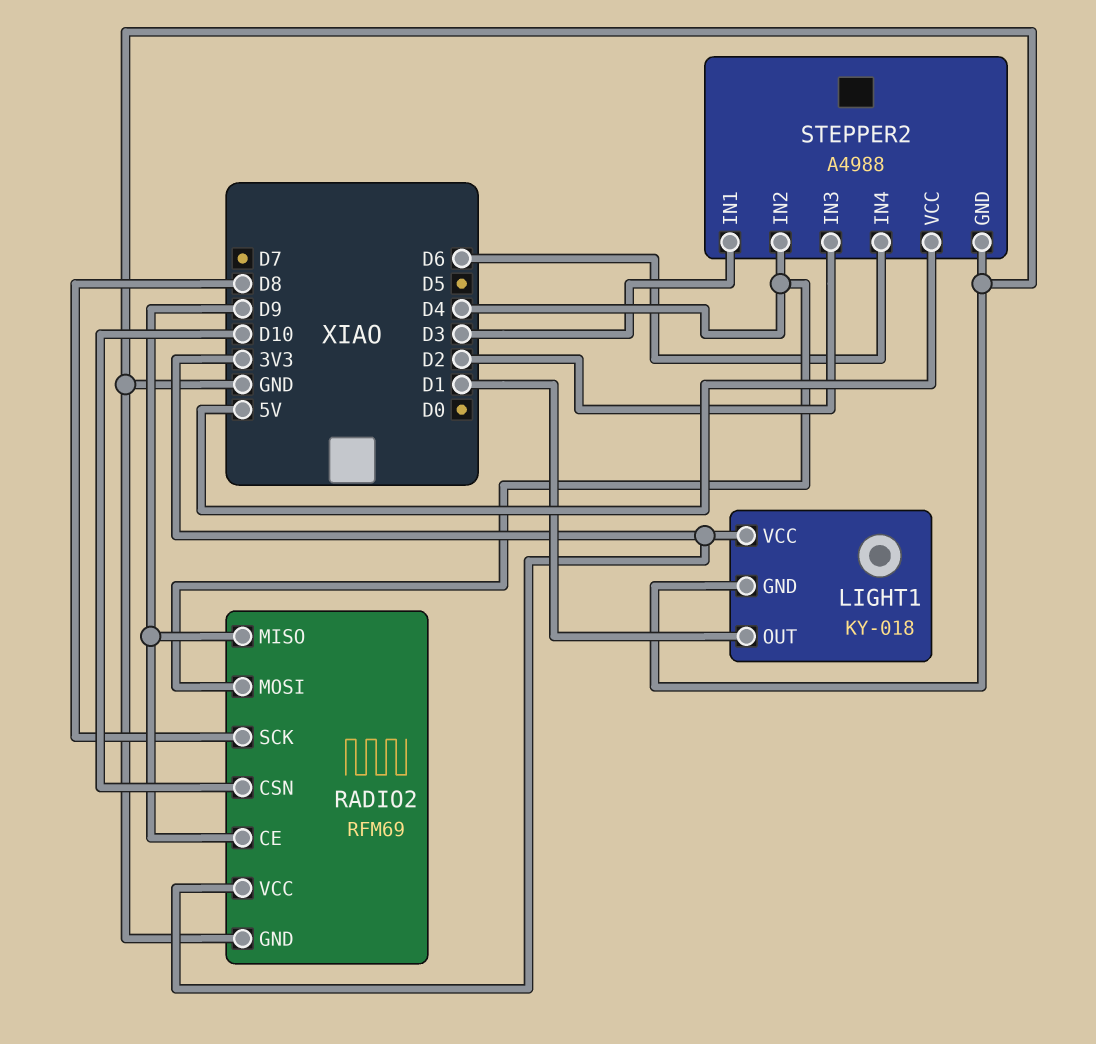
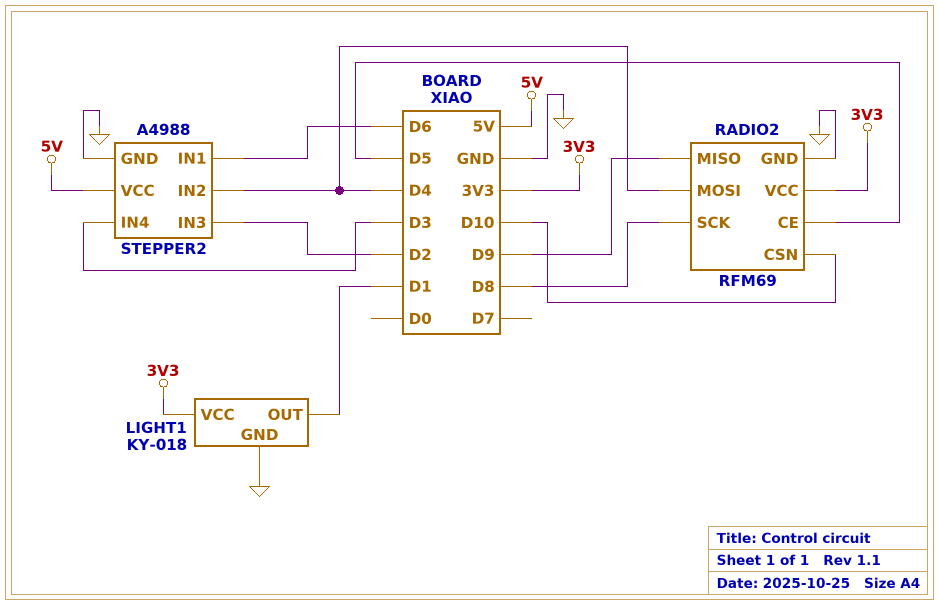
RADIO2 pin CE: D9 -> D5
STEPPER2 pin IN1: D3 -> D6
STEPPER2 pin IN4: D6 -> D3

